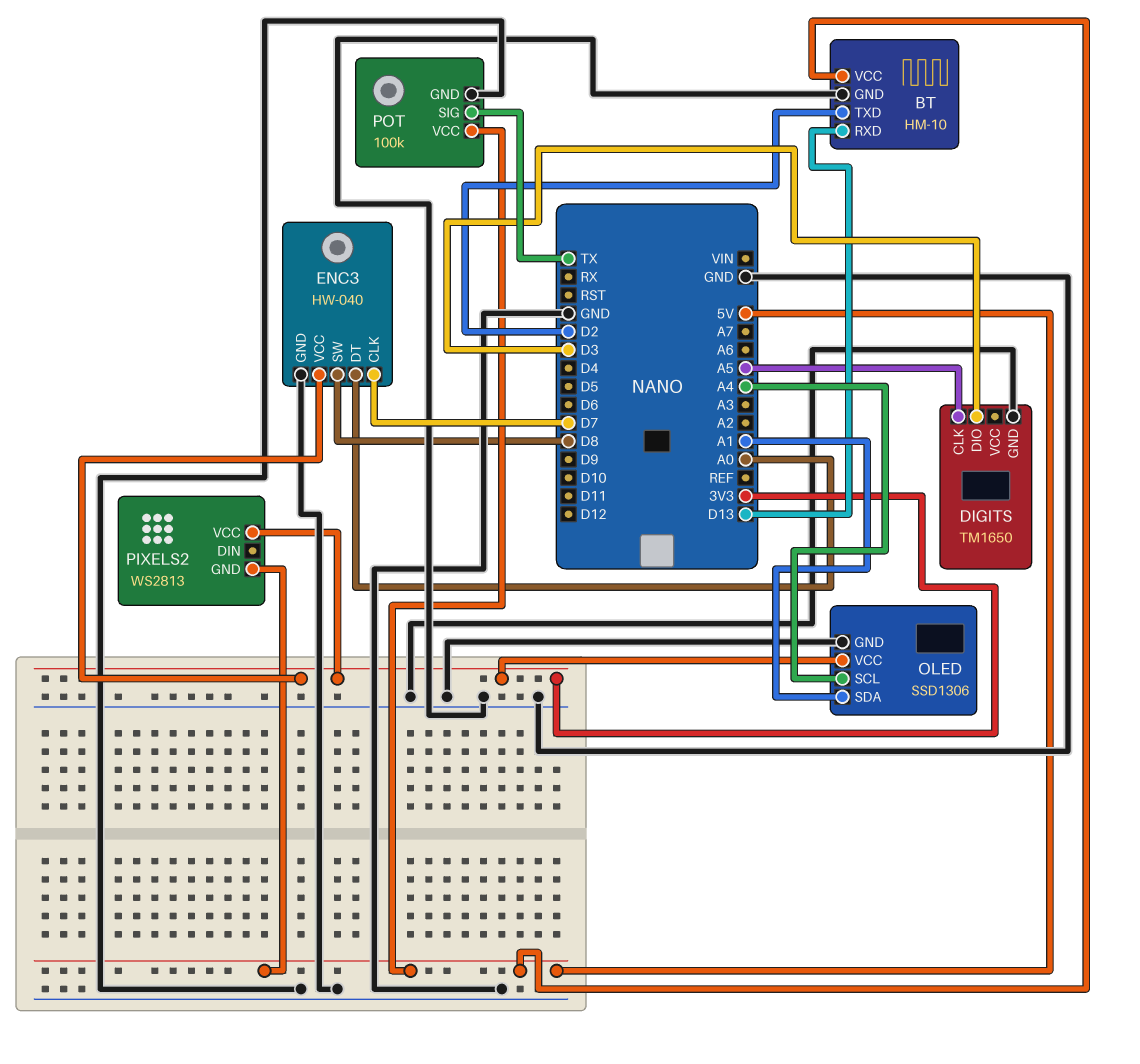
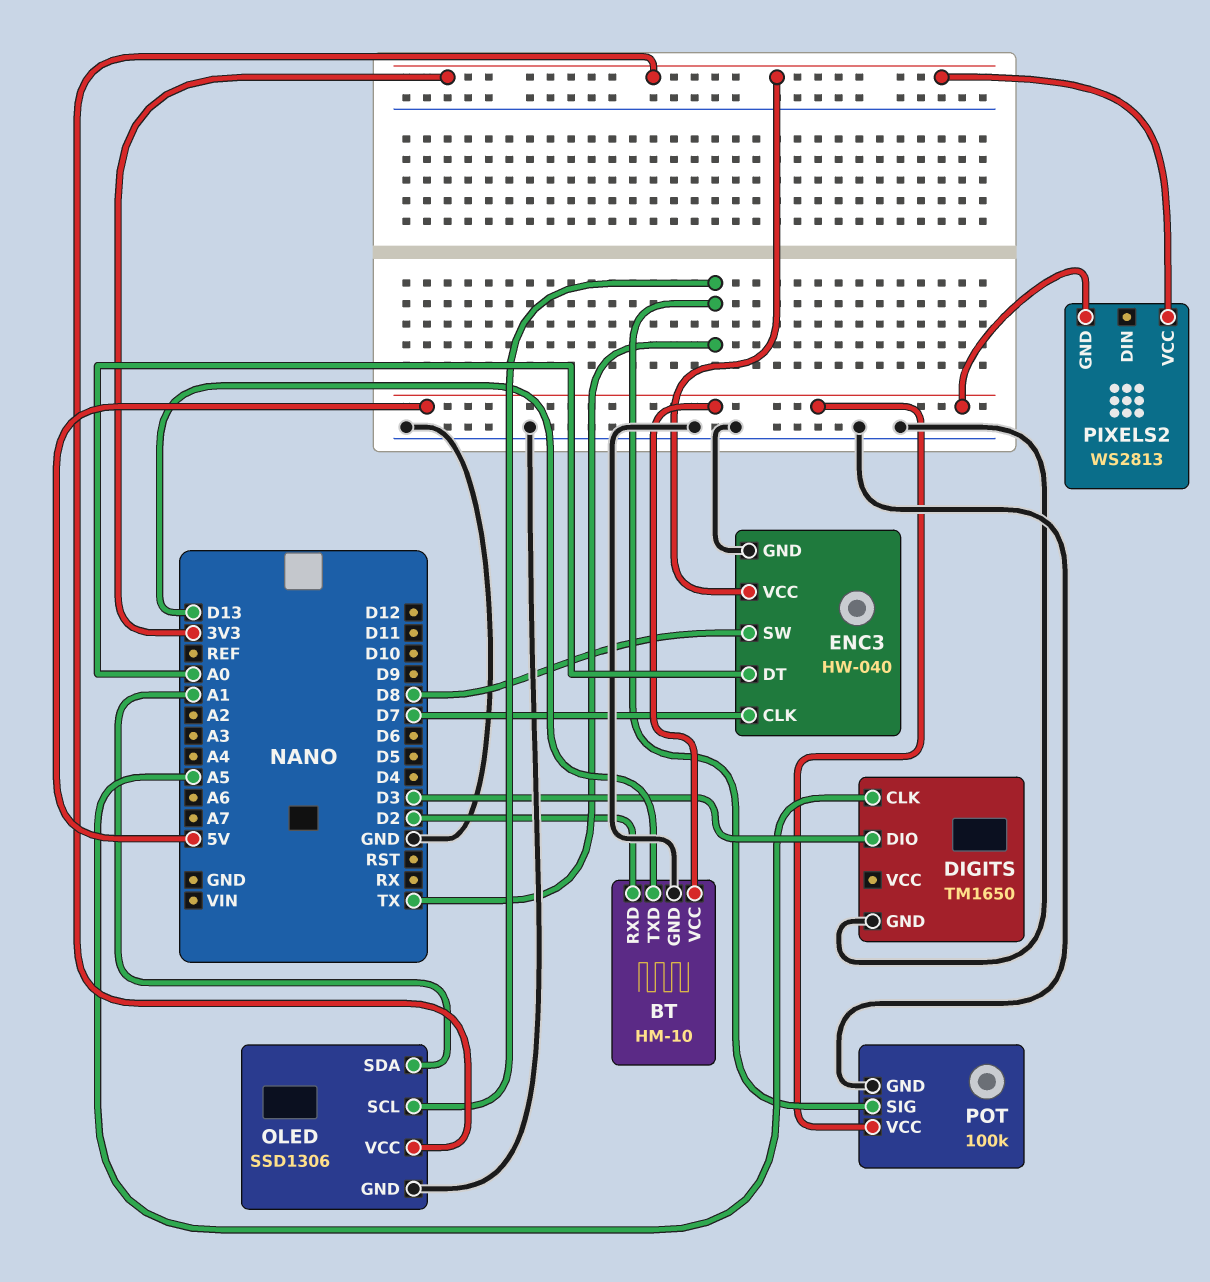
BT pin RXD: D13 -> D2
BT pin TXD: D2 -> D13
OLED pin SCL: A4 -> TX

